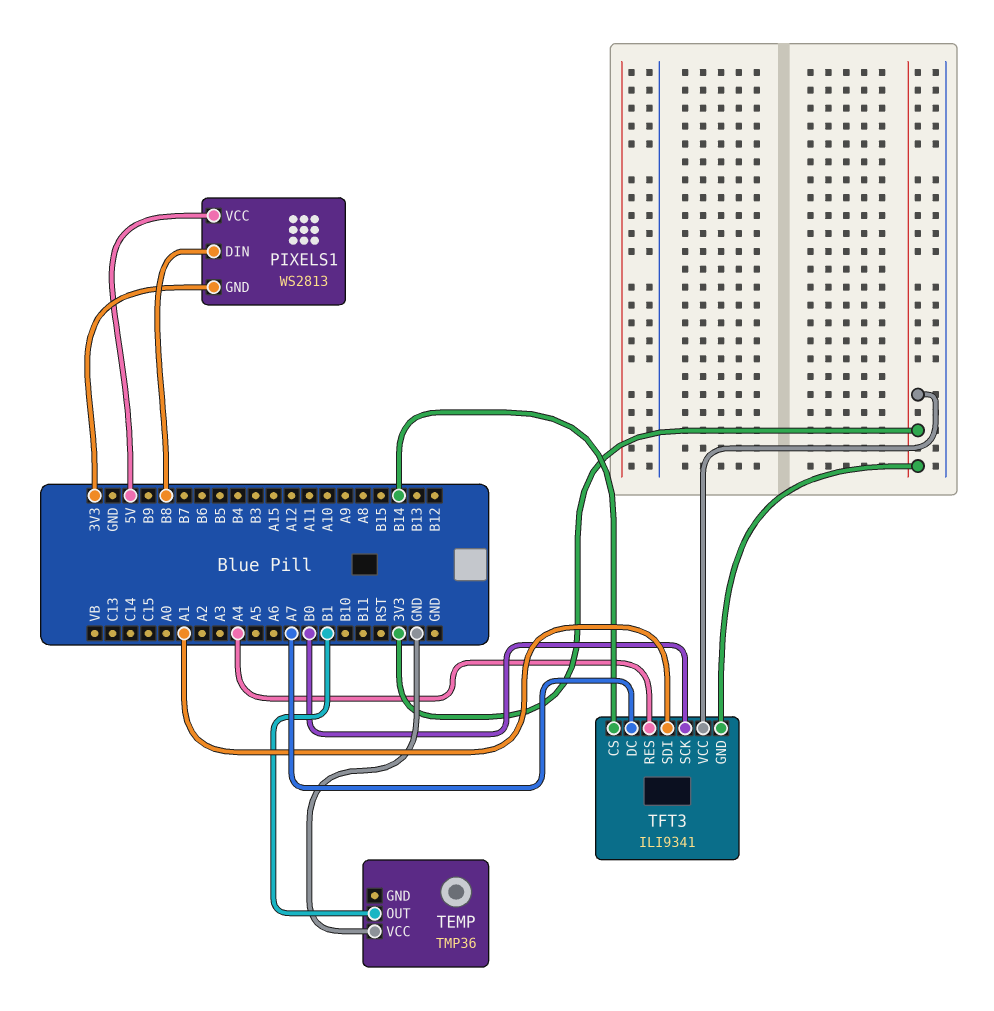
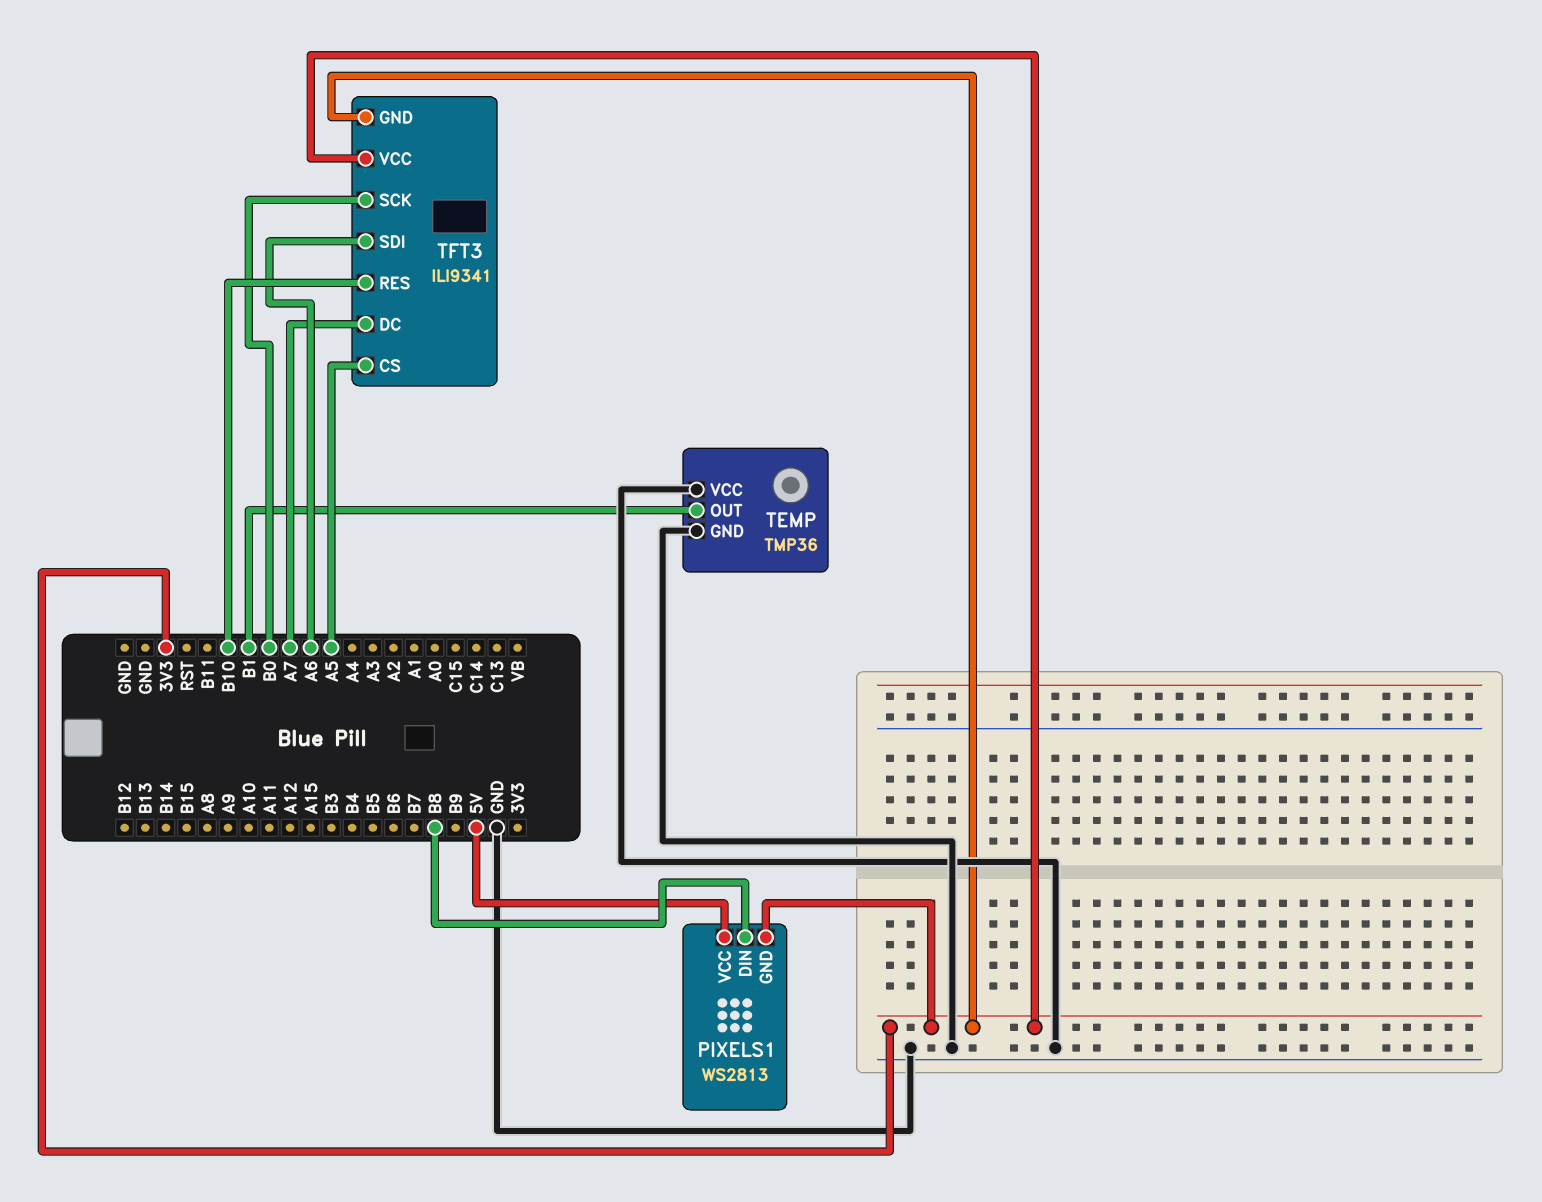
TEMP pin GND: none -> GND
TFT3 pin CS: B14 -> A5
TFT3 pin RES: A4 -> B10
TFT3 pin SDI: A1 -> A6

